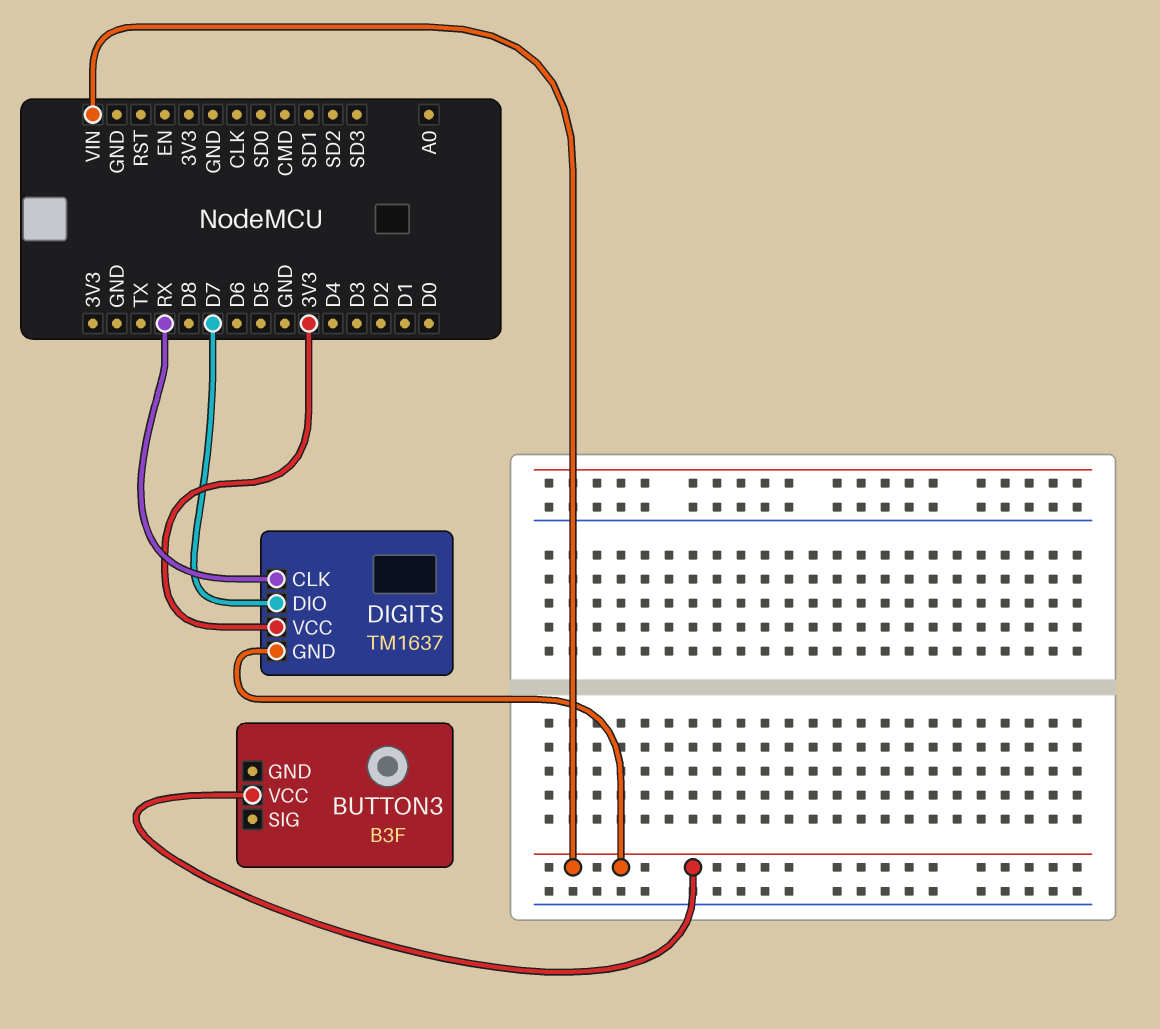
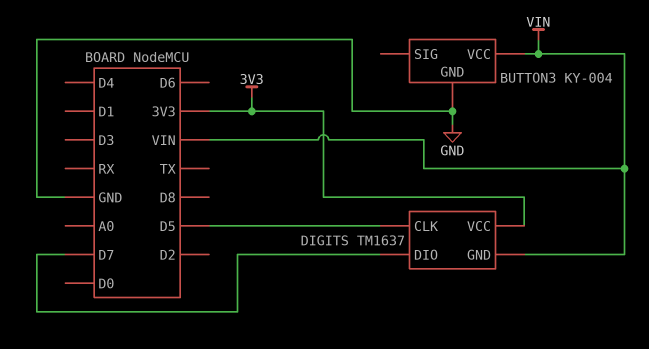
BUTTON3: B3F -> KY-004
BUTTON3 pin GND: none -> GND
DIGITS pin CLK: RX -> D5

